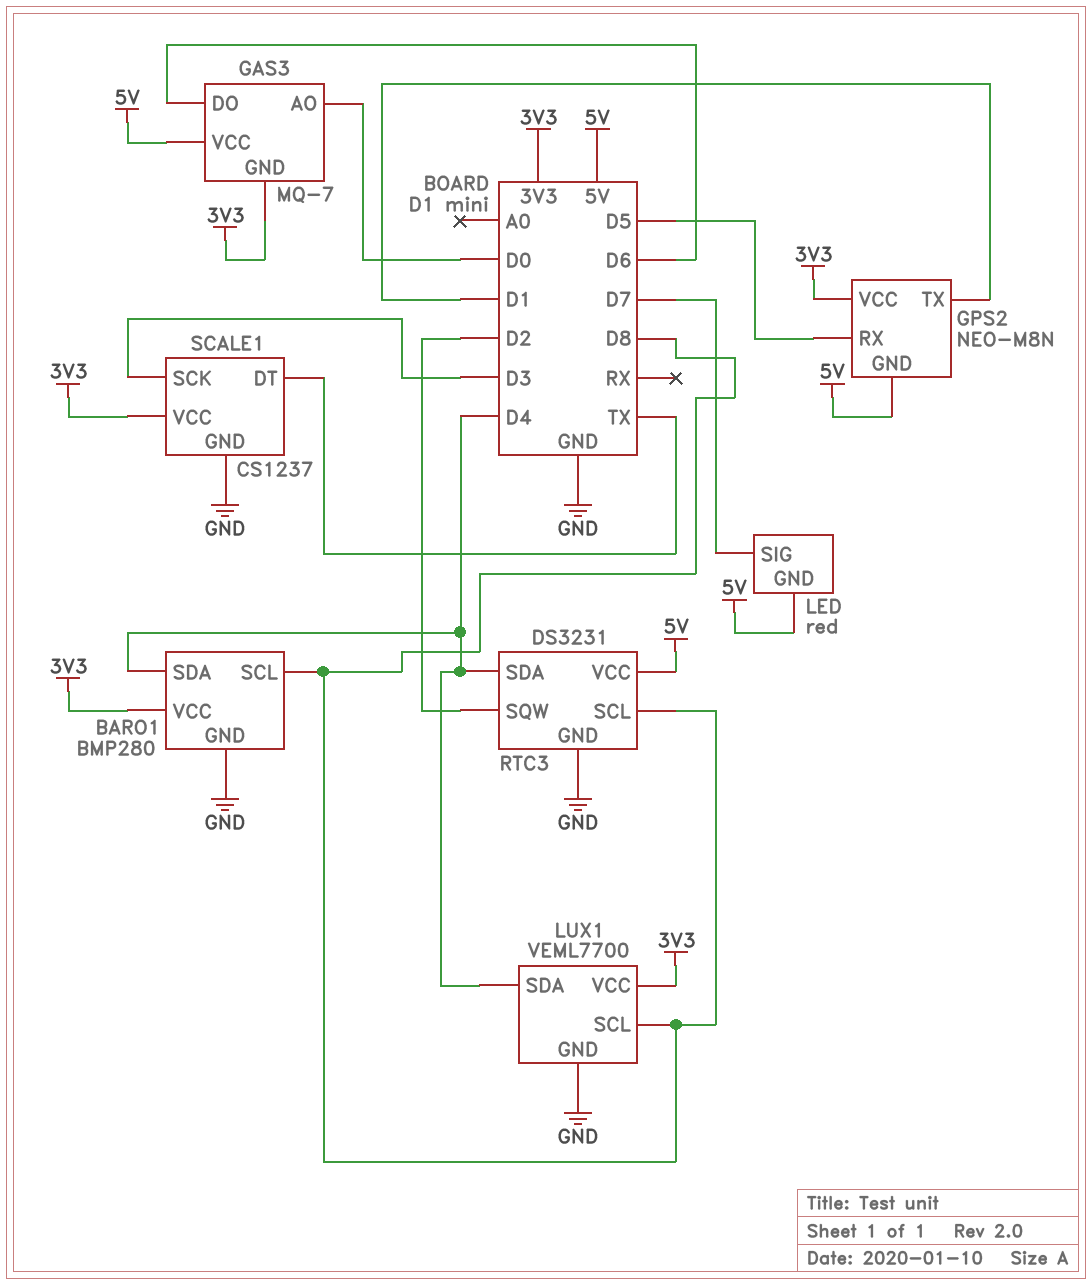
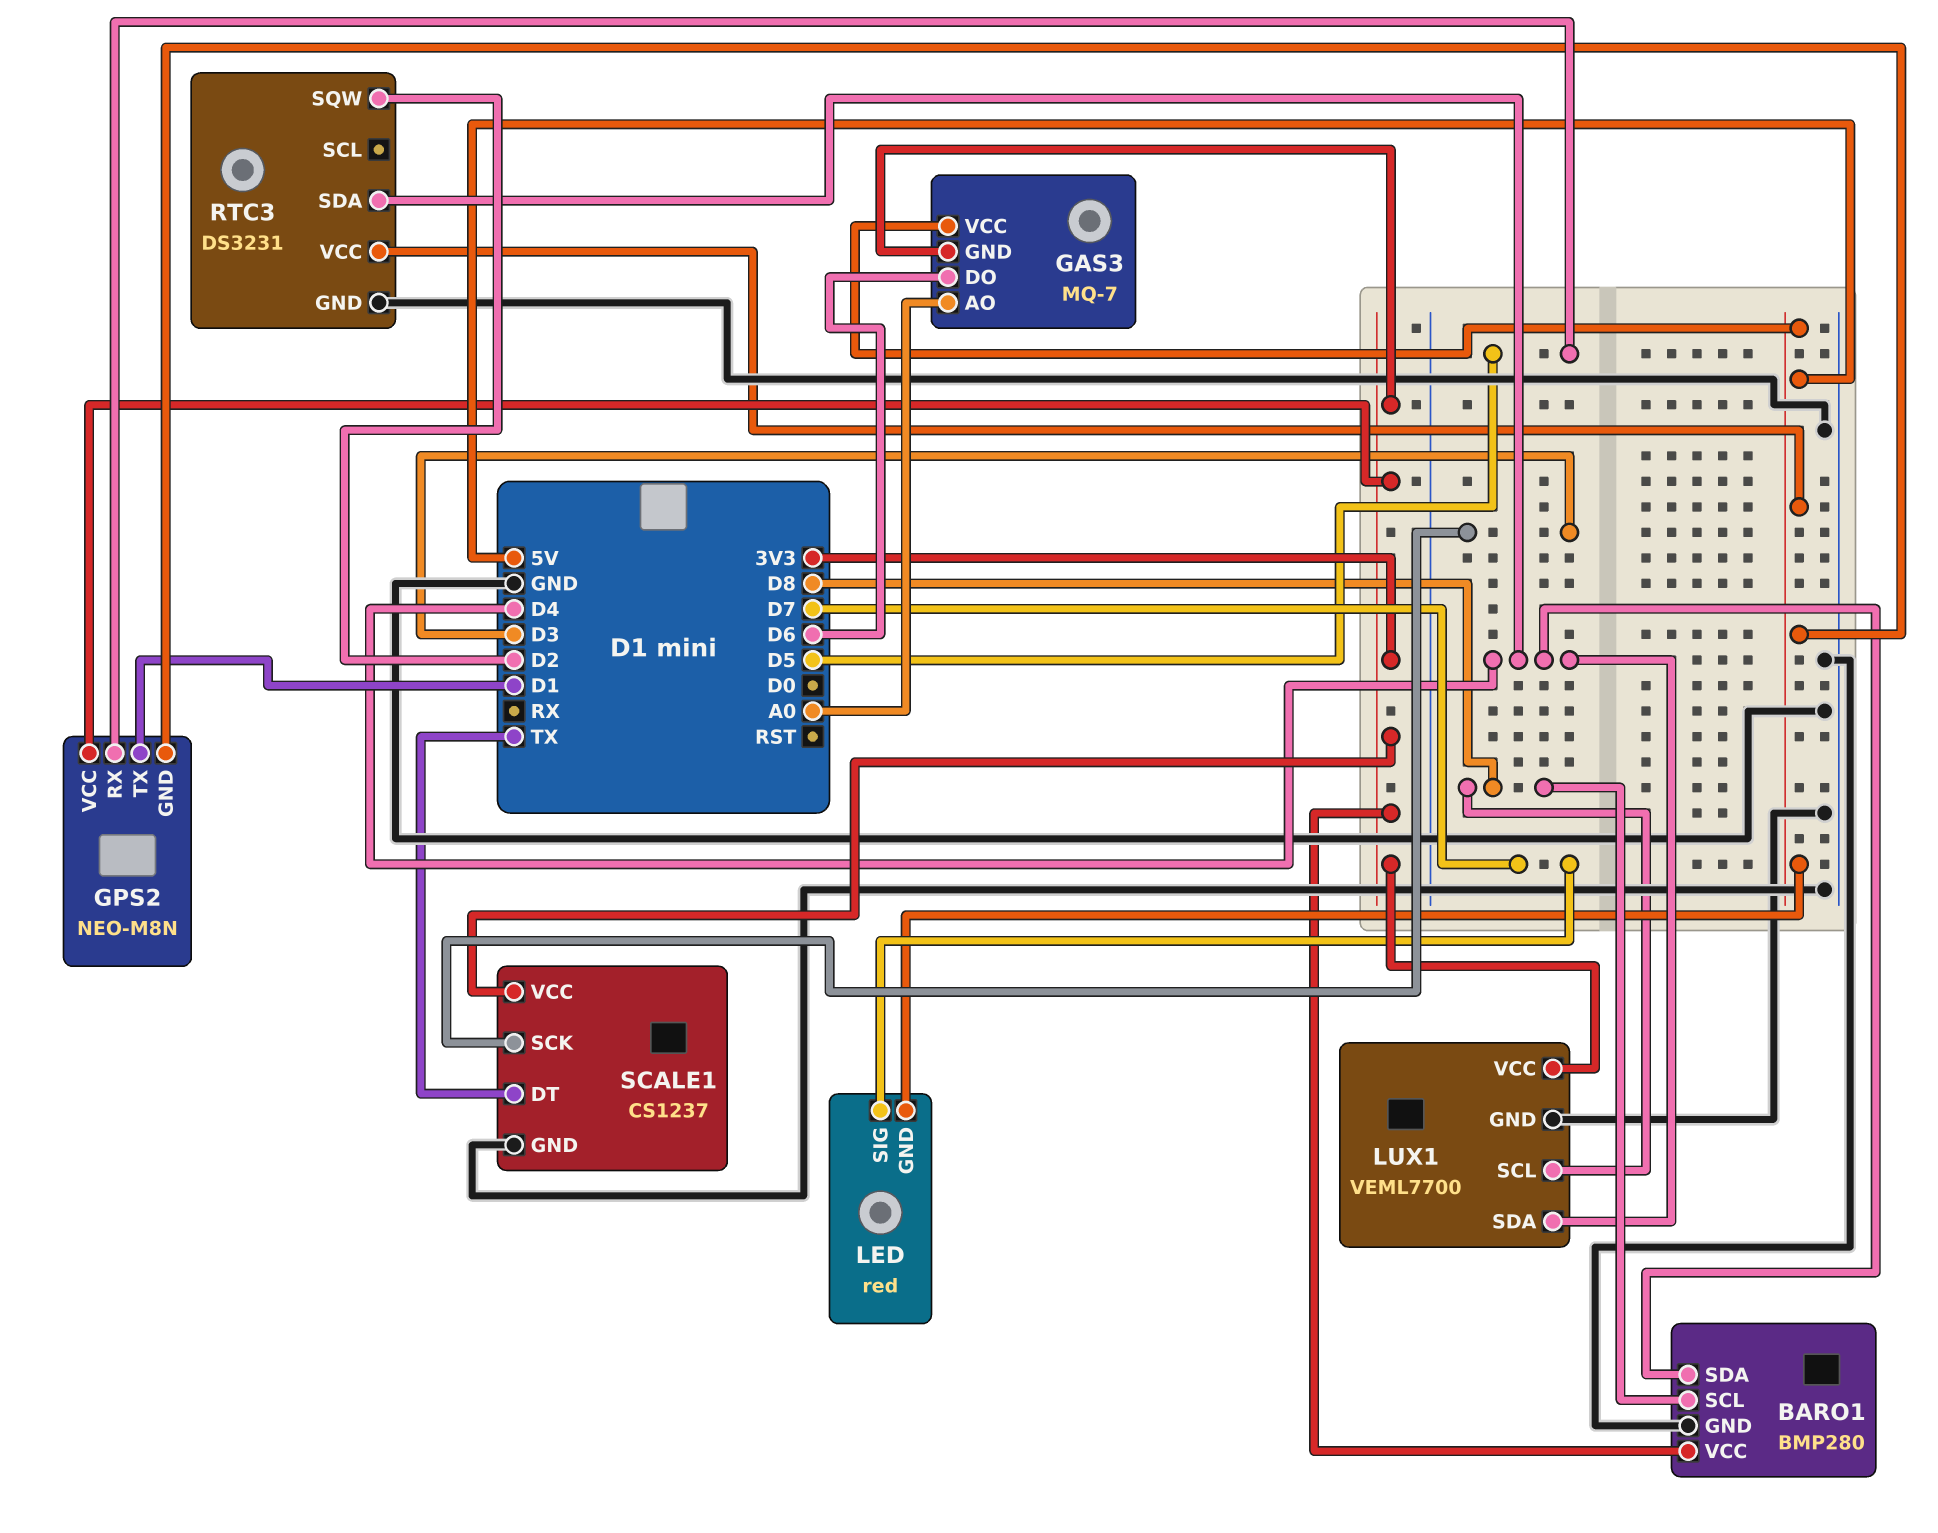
GAS3 pin AO: D0 -> A0
RTC3 pin SCL: D8 -> none

